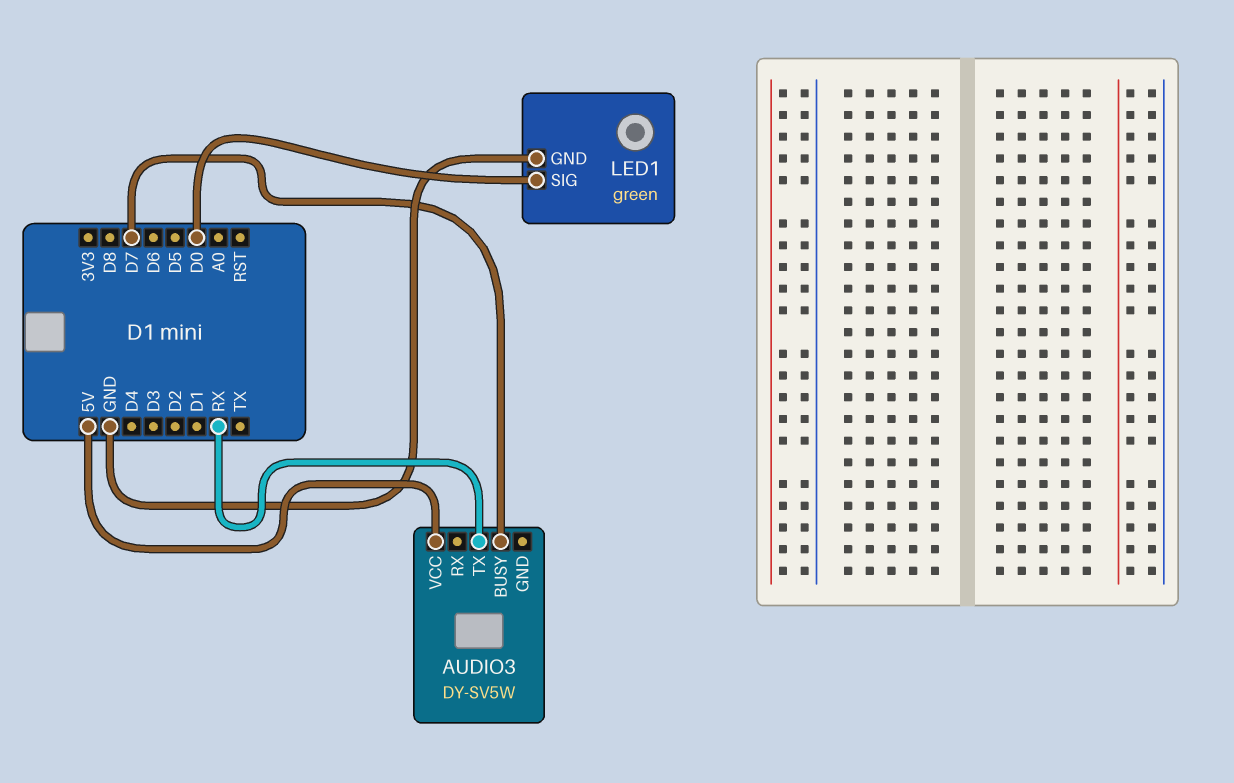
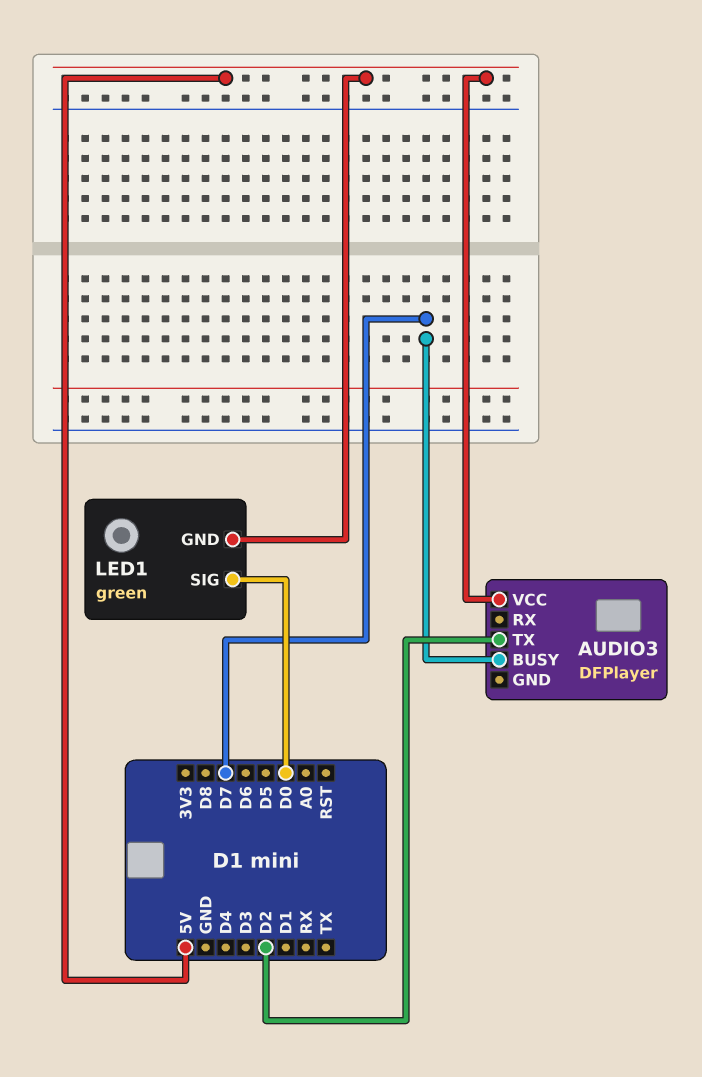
AUDIO3: DY-SV5W -> DFPlayer
AUDIO3 pin TX: RX -> D2
LED1 pin GND: GND -> 5V

